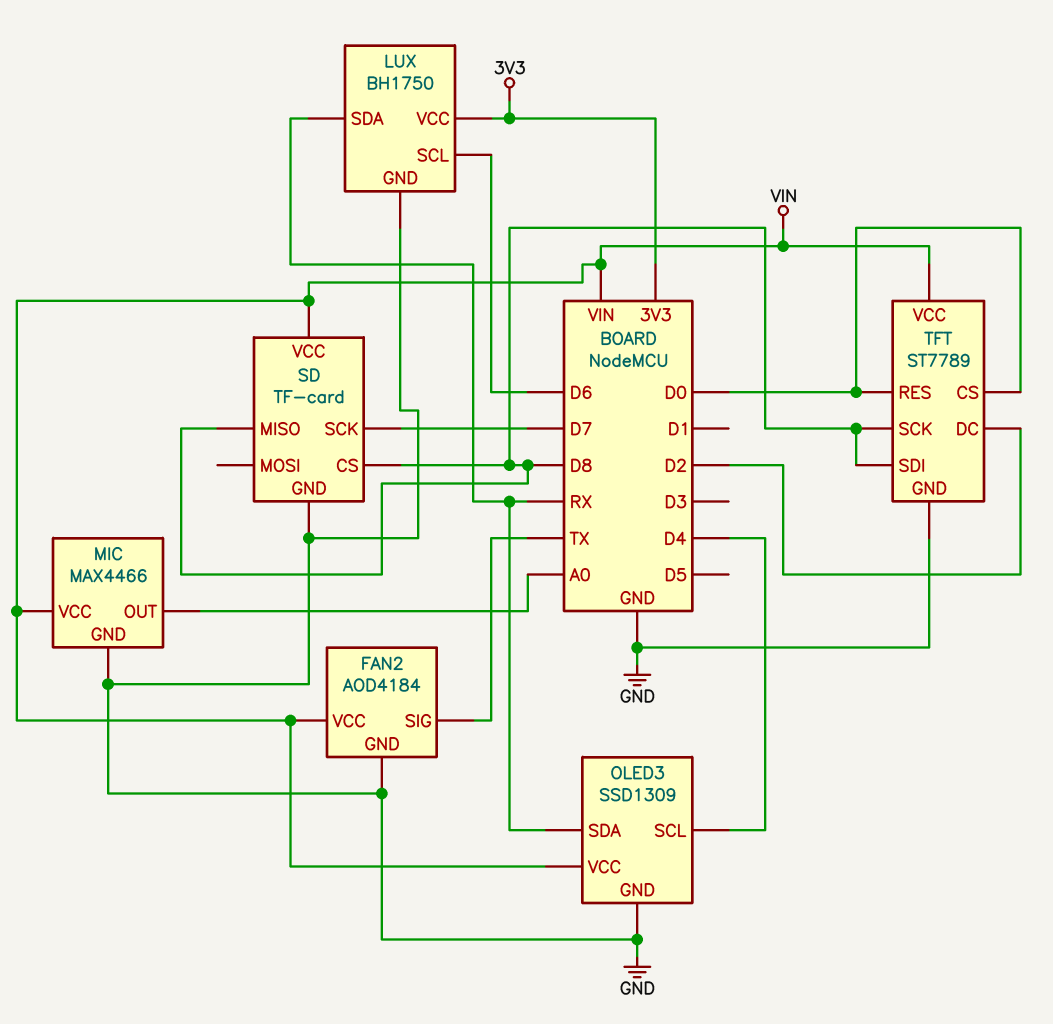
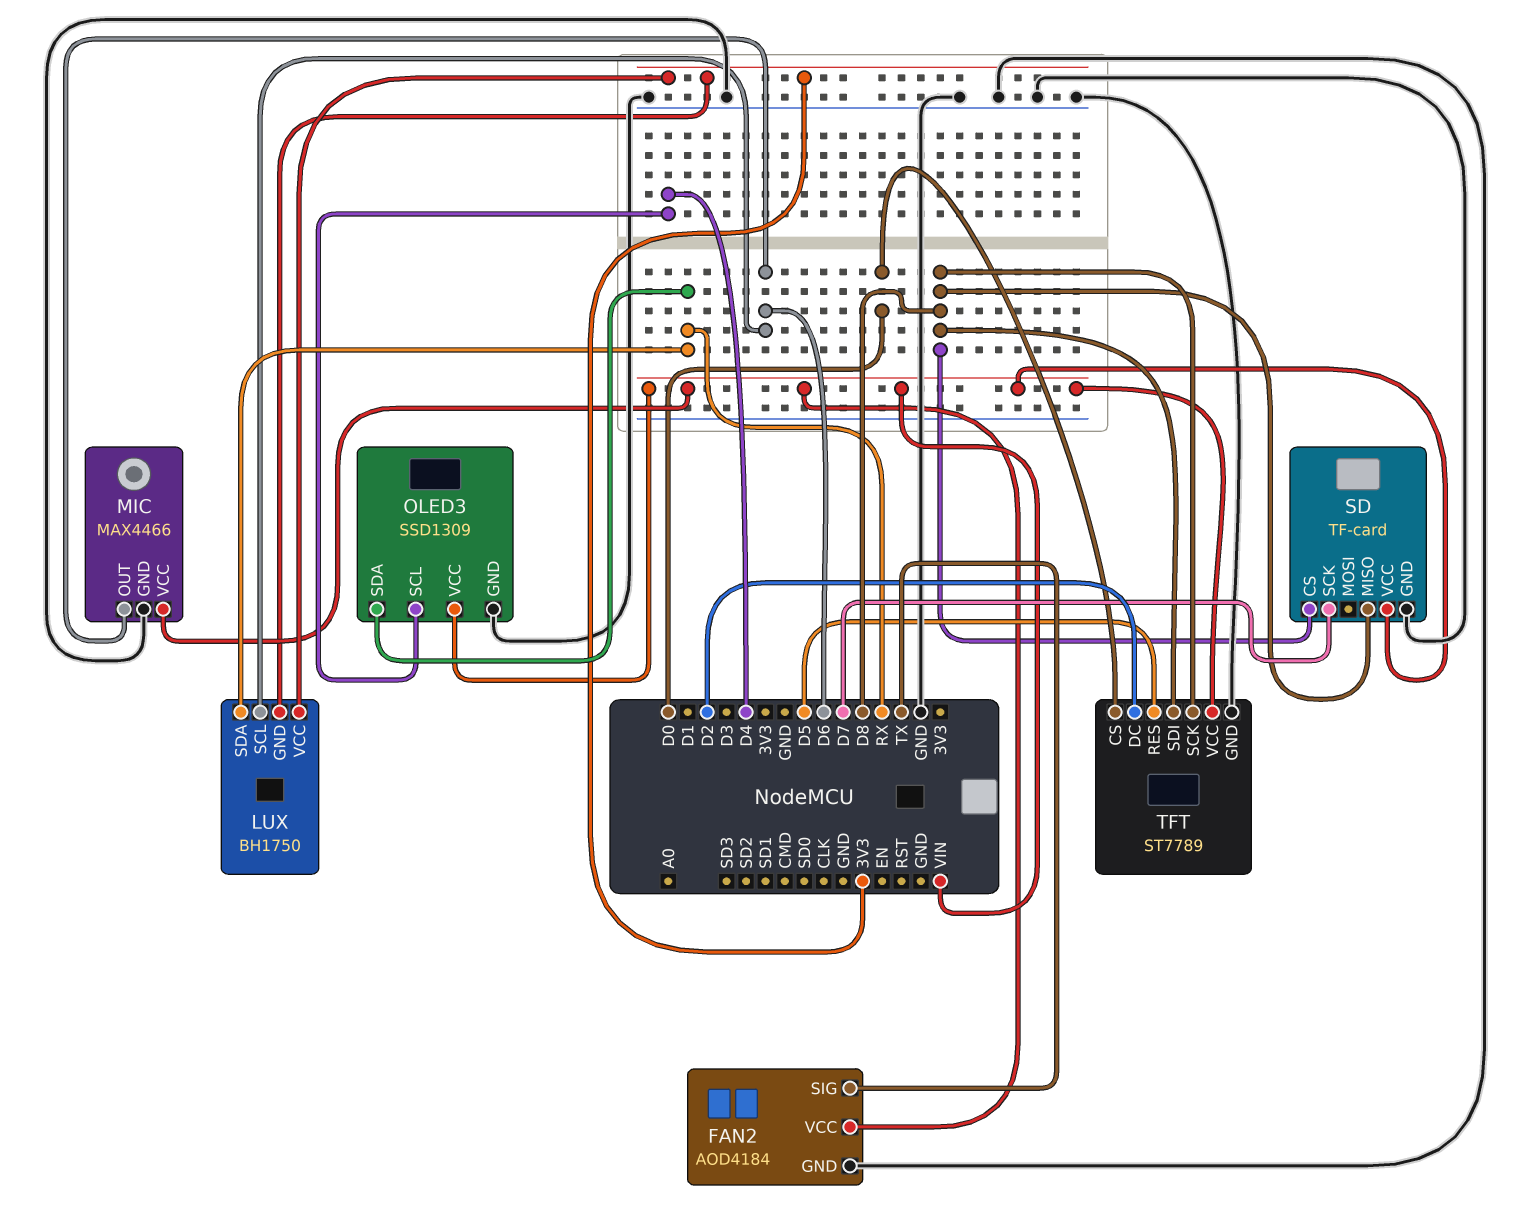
LUX pin GND: GND -> 3V3
MIC pin OUT: A0 -> D6
TFT pin RES: D0 -> D5

